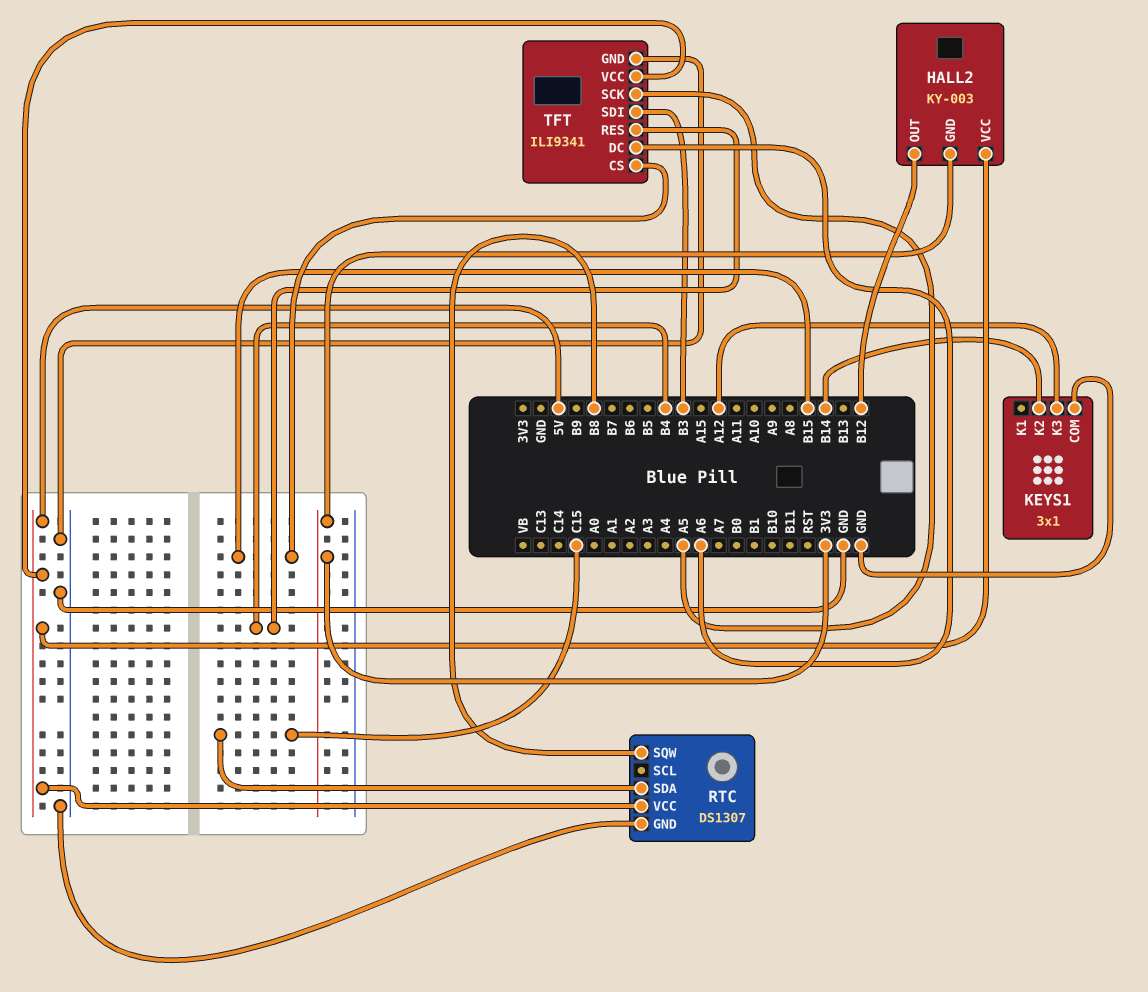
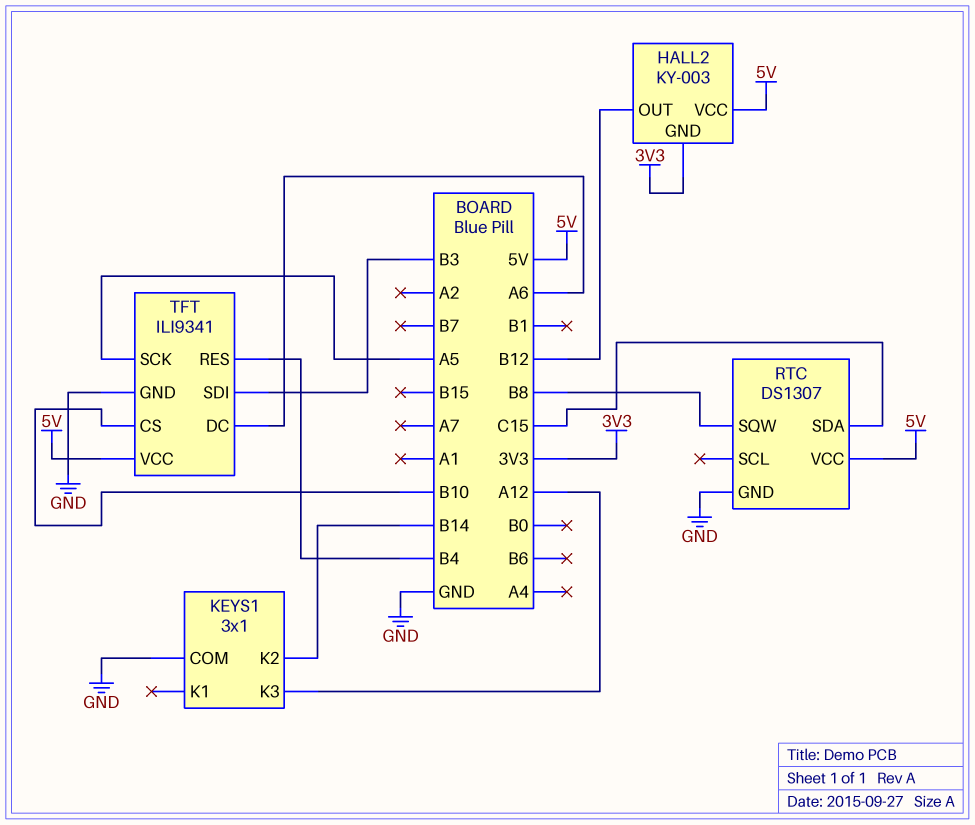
TFT pin CS: B15 -> B10

